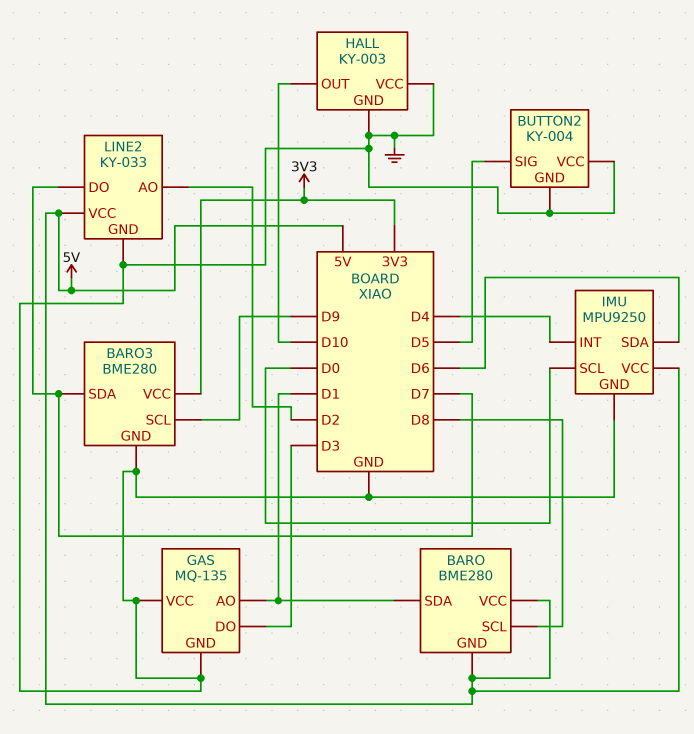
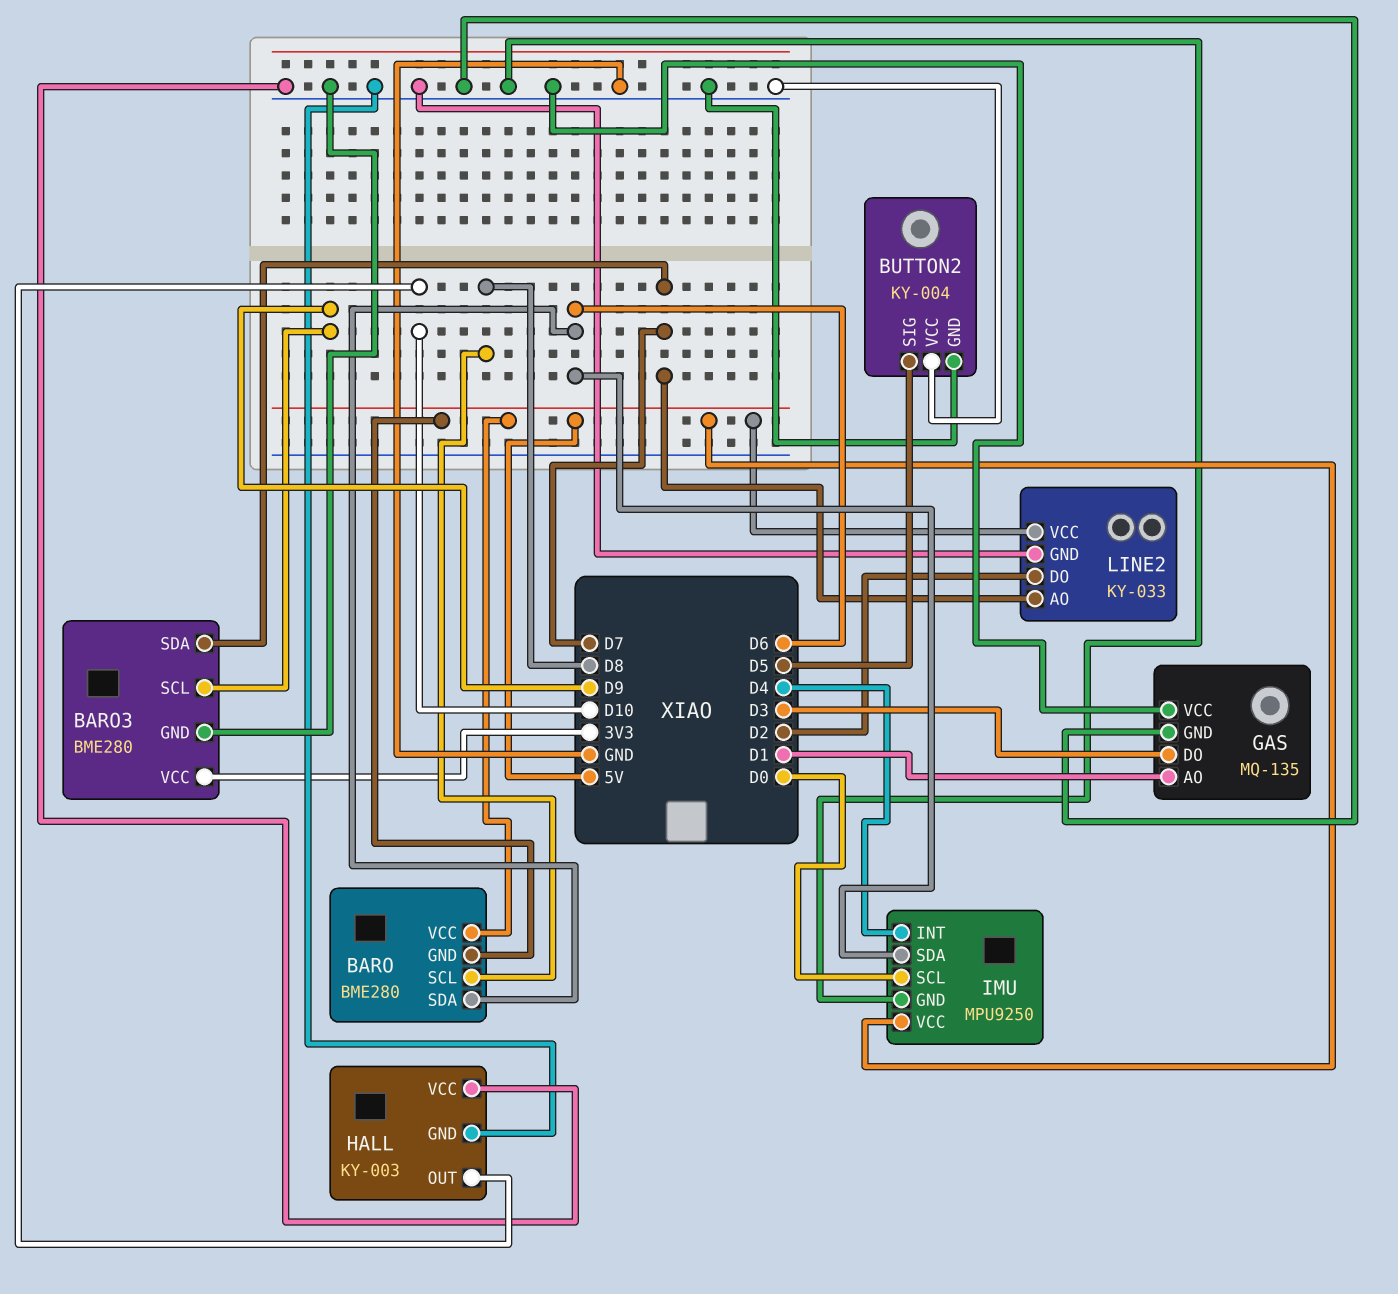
BARO pin SDA: D1 -> D6
LINE2 pin AO: D2 -> D7
LINE2 pin DO: D7 -> D2

